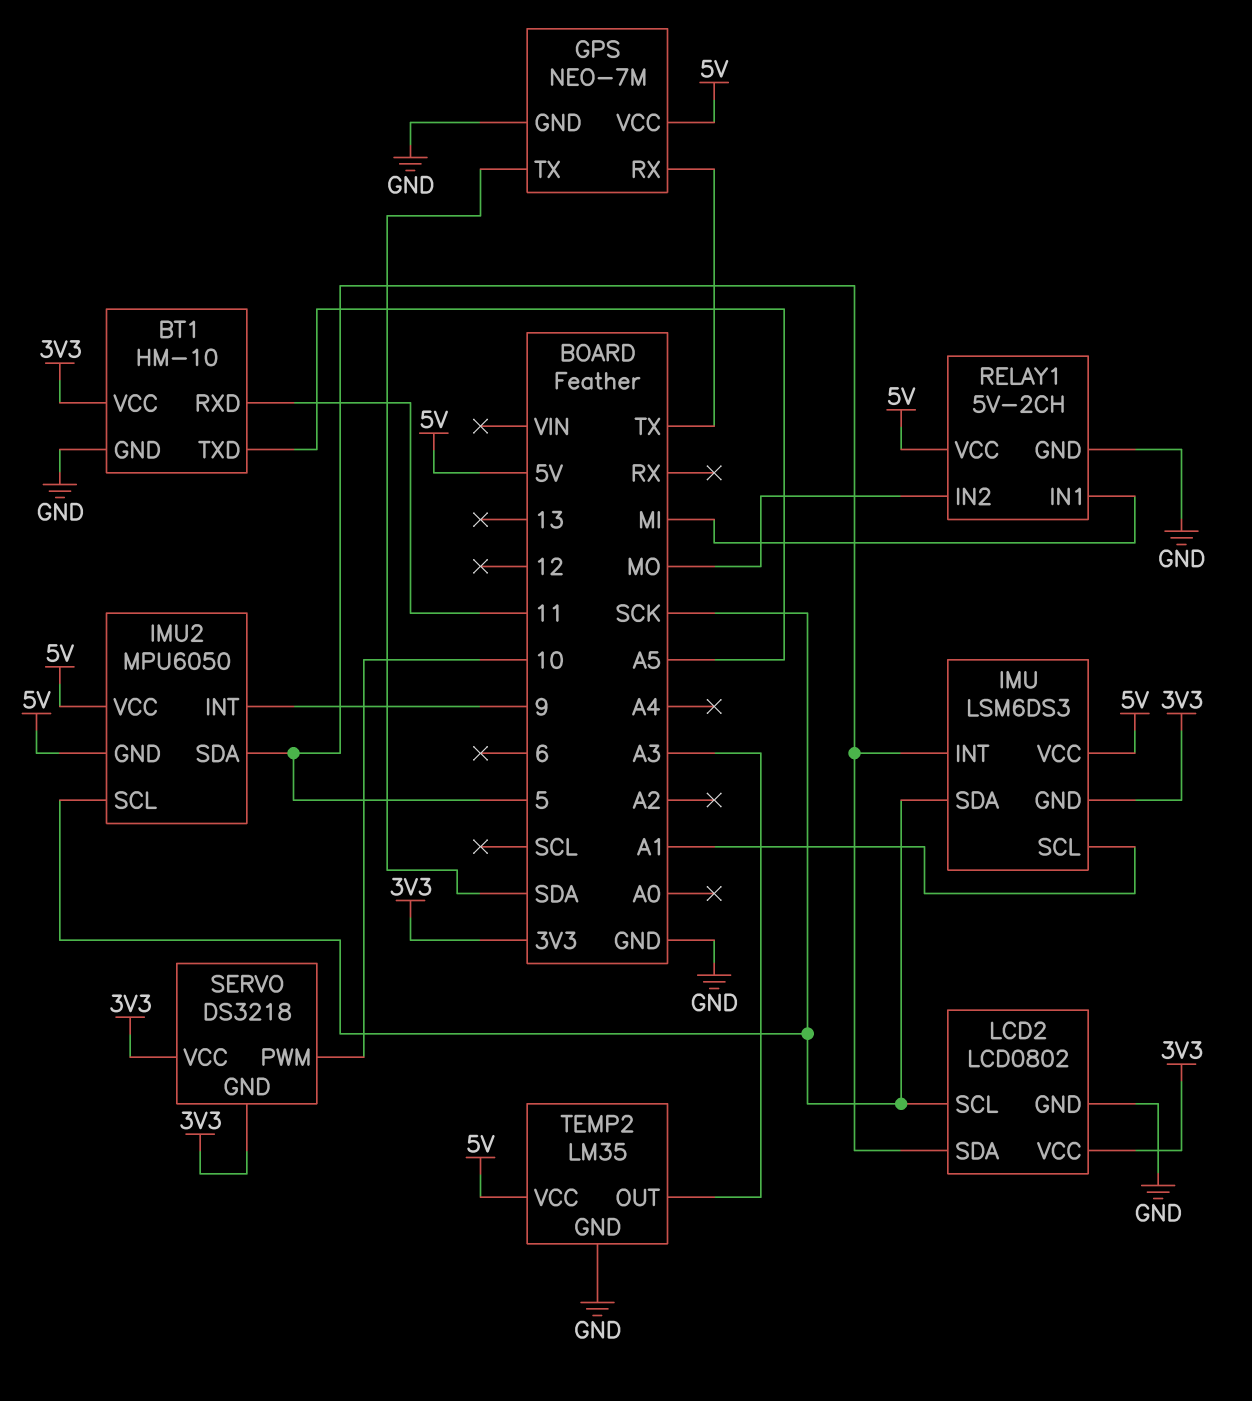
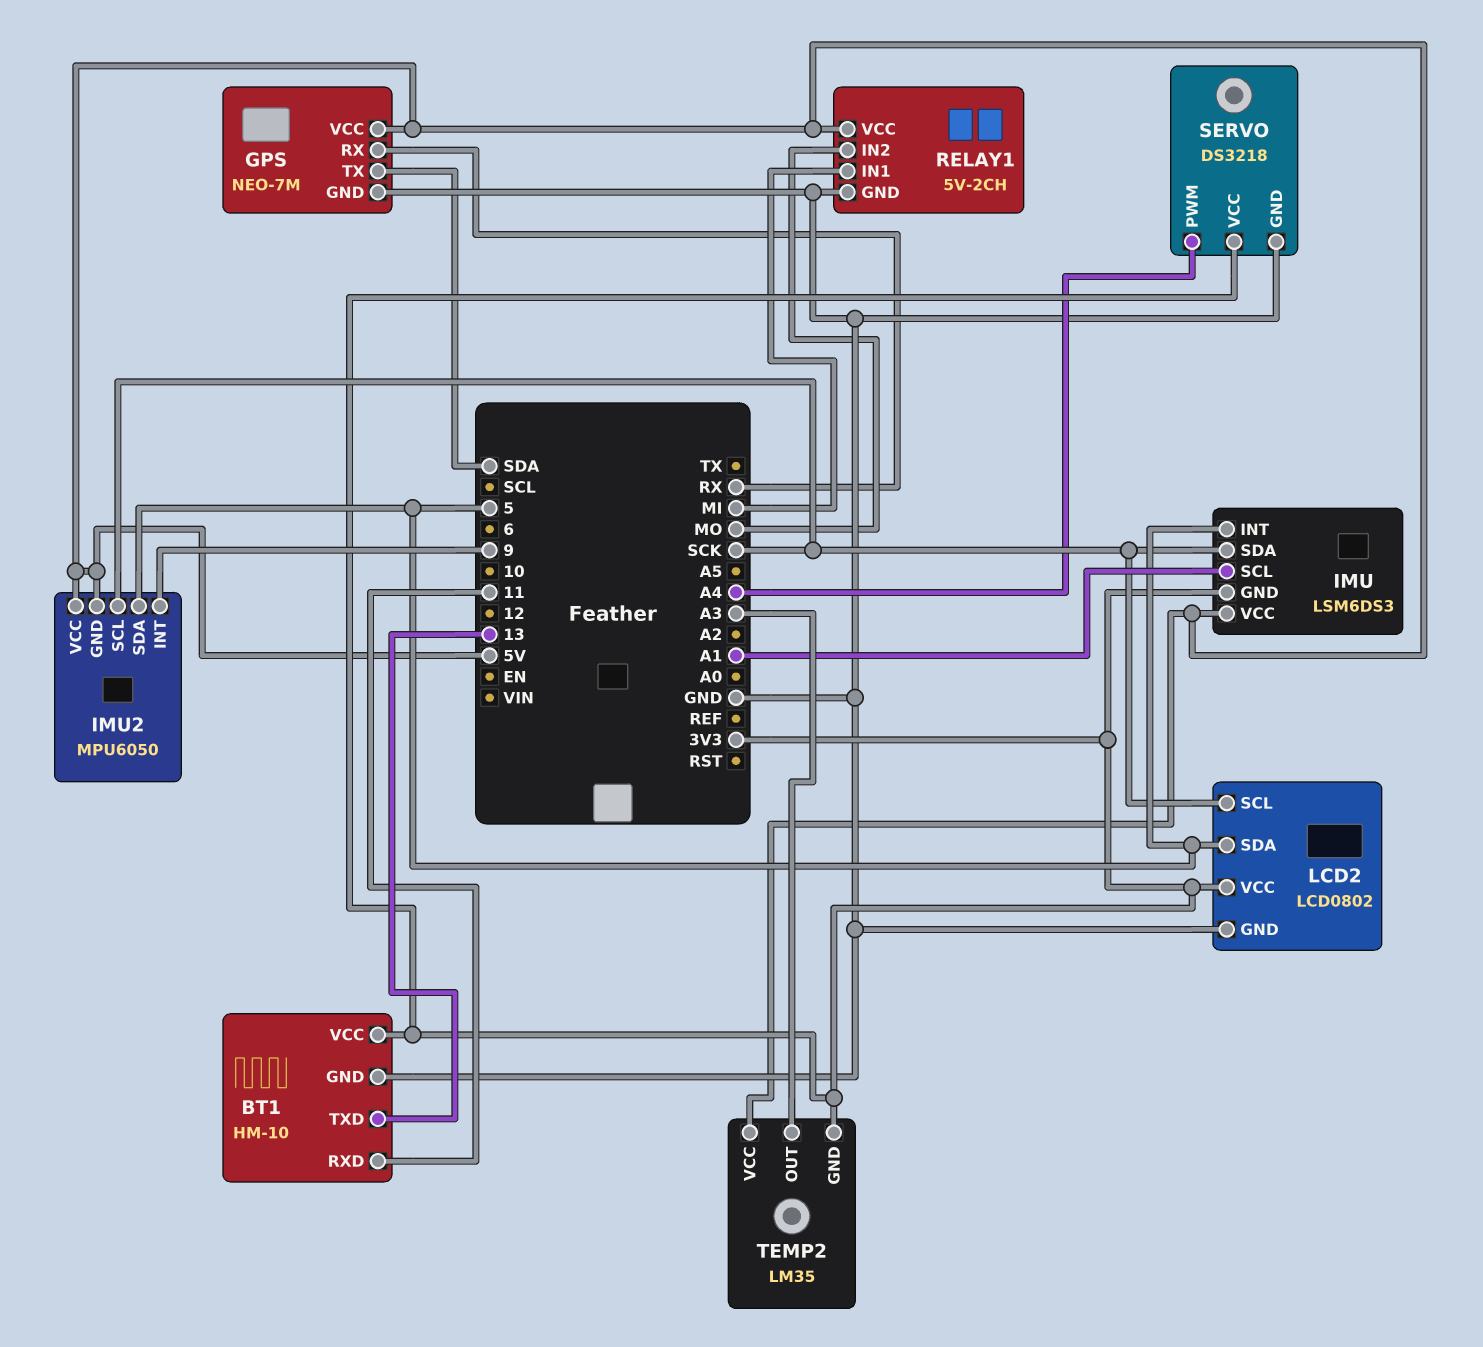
BT1 pin TXD: A5 -> 13
GPS pin RX: TX -> RX
SERVO pin GND: 3V3 -> GND
SERVO pin PWM: 10 -> A4
TEMP2 pin GND: GND -> 3V3

